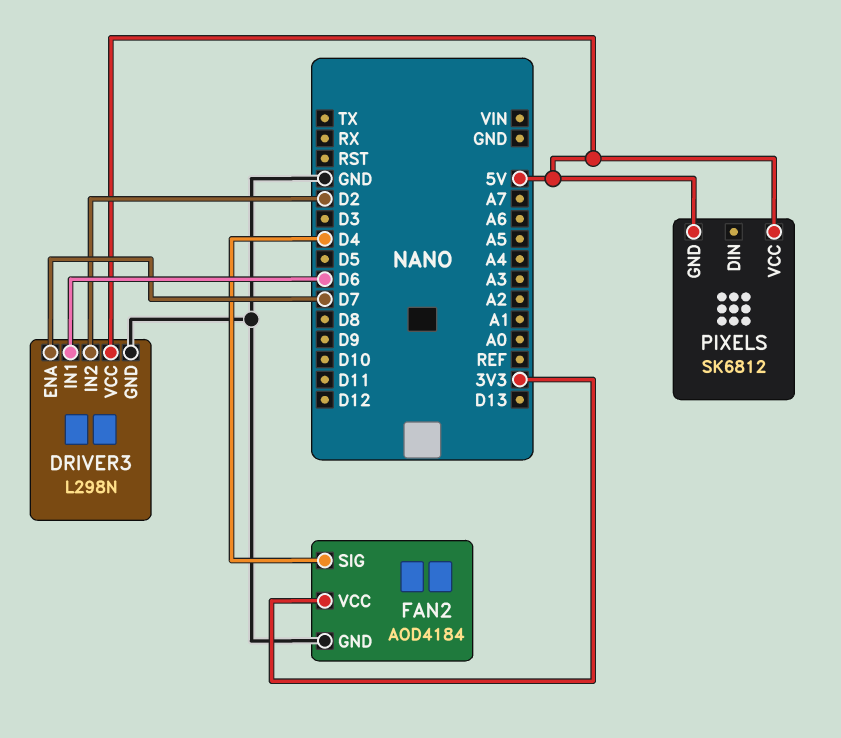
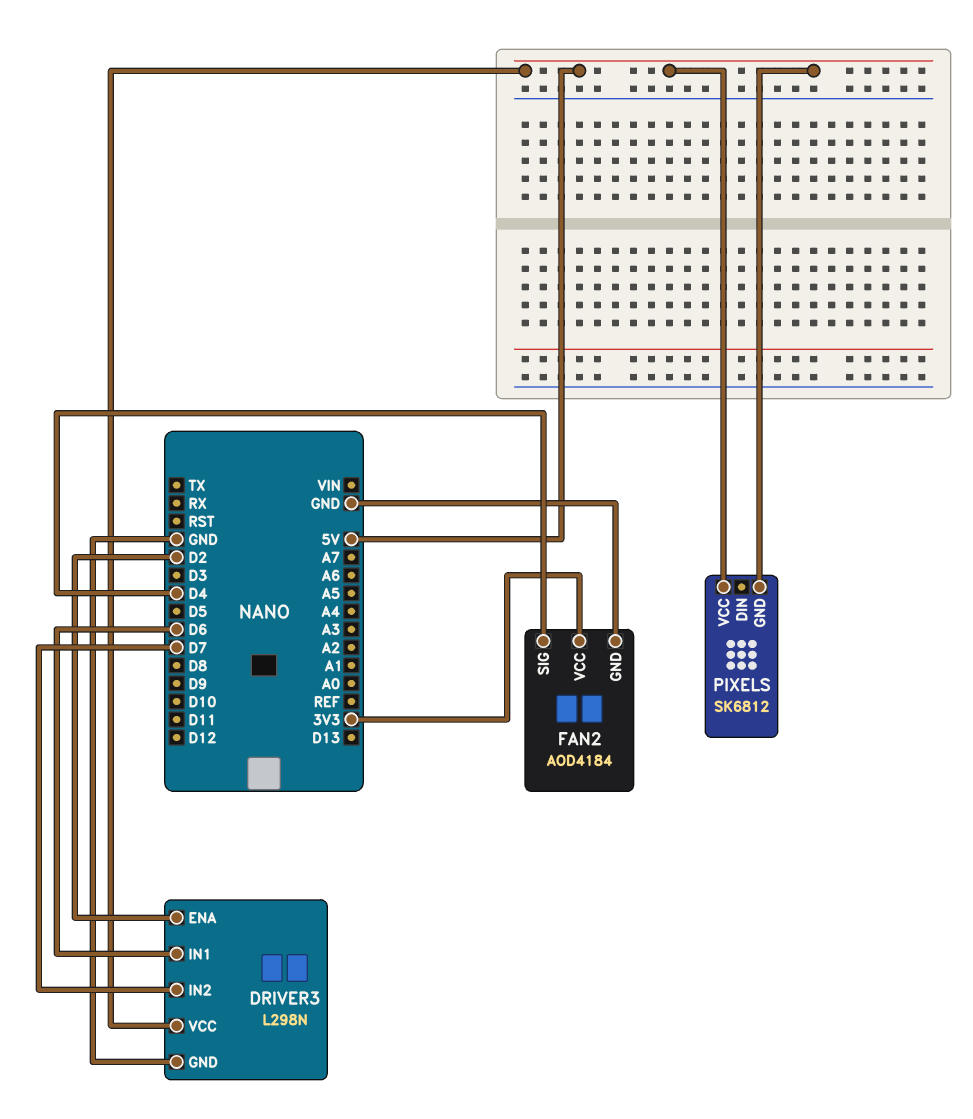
DRIVER3 pin ENA: D7 -> D2
DRIVER3 pin IN2: D2 -> D7

